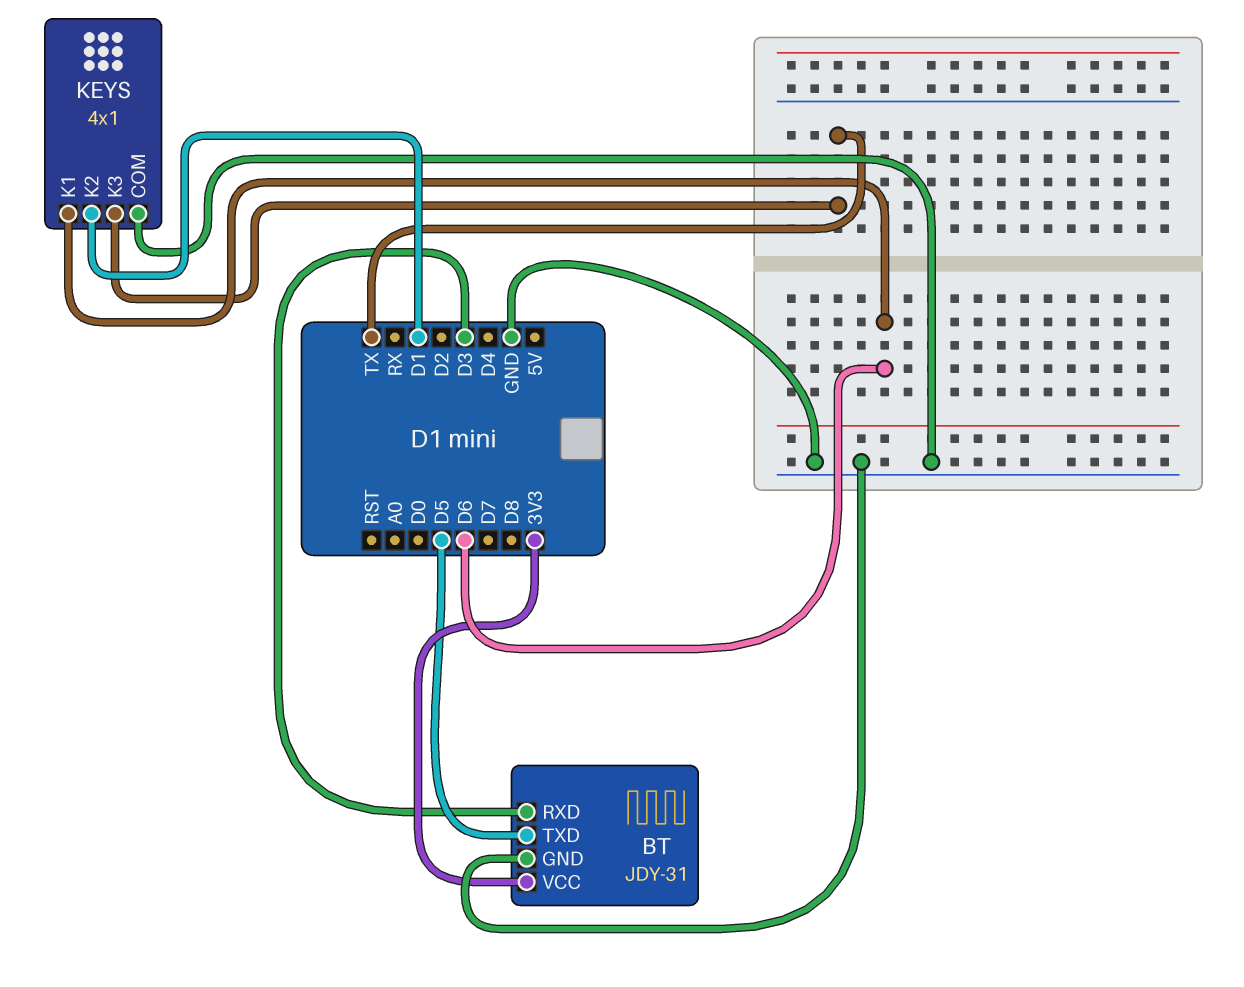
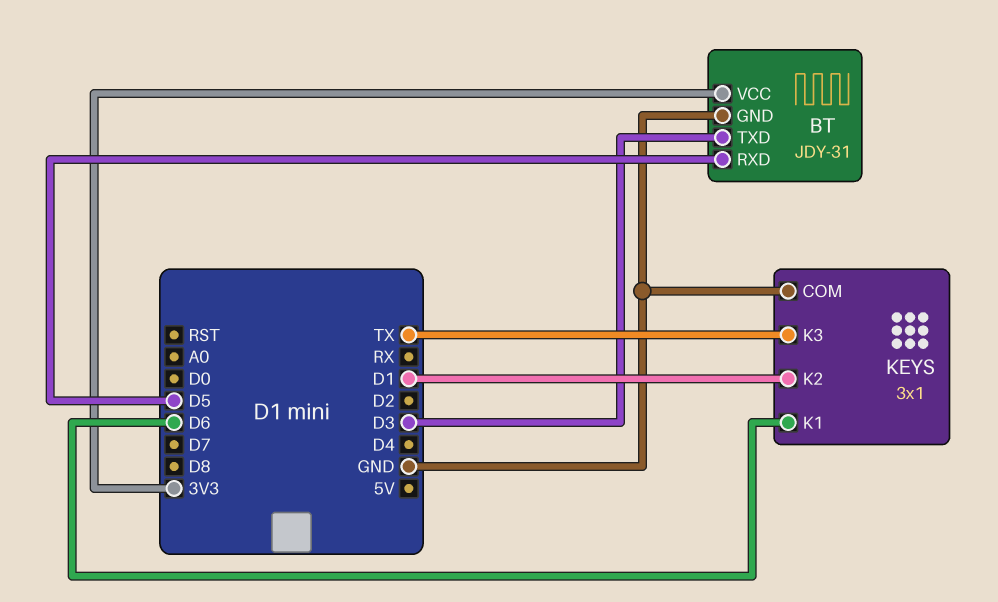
BT pin RXD: D3 -> D5
BT pin TXD: D5 -> D3
KEYS: 4x1 -> 3x1

